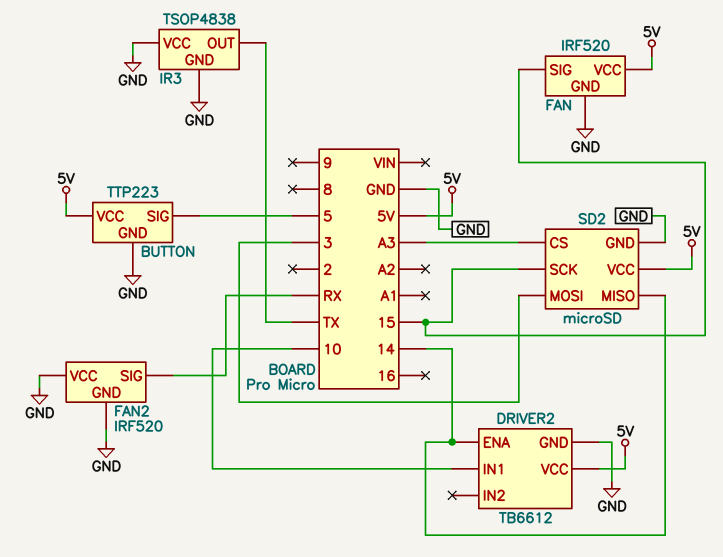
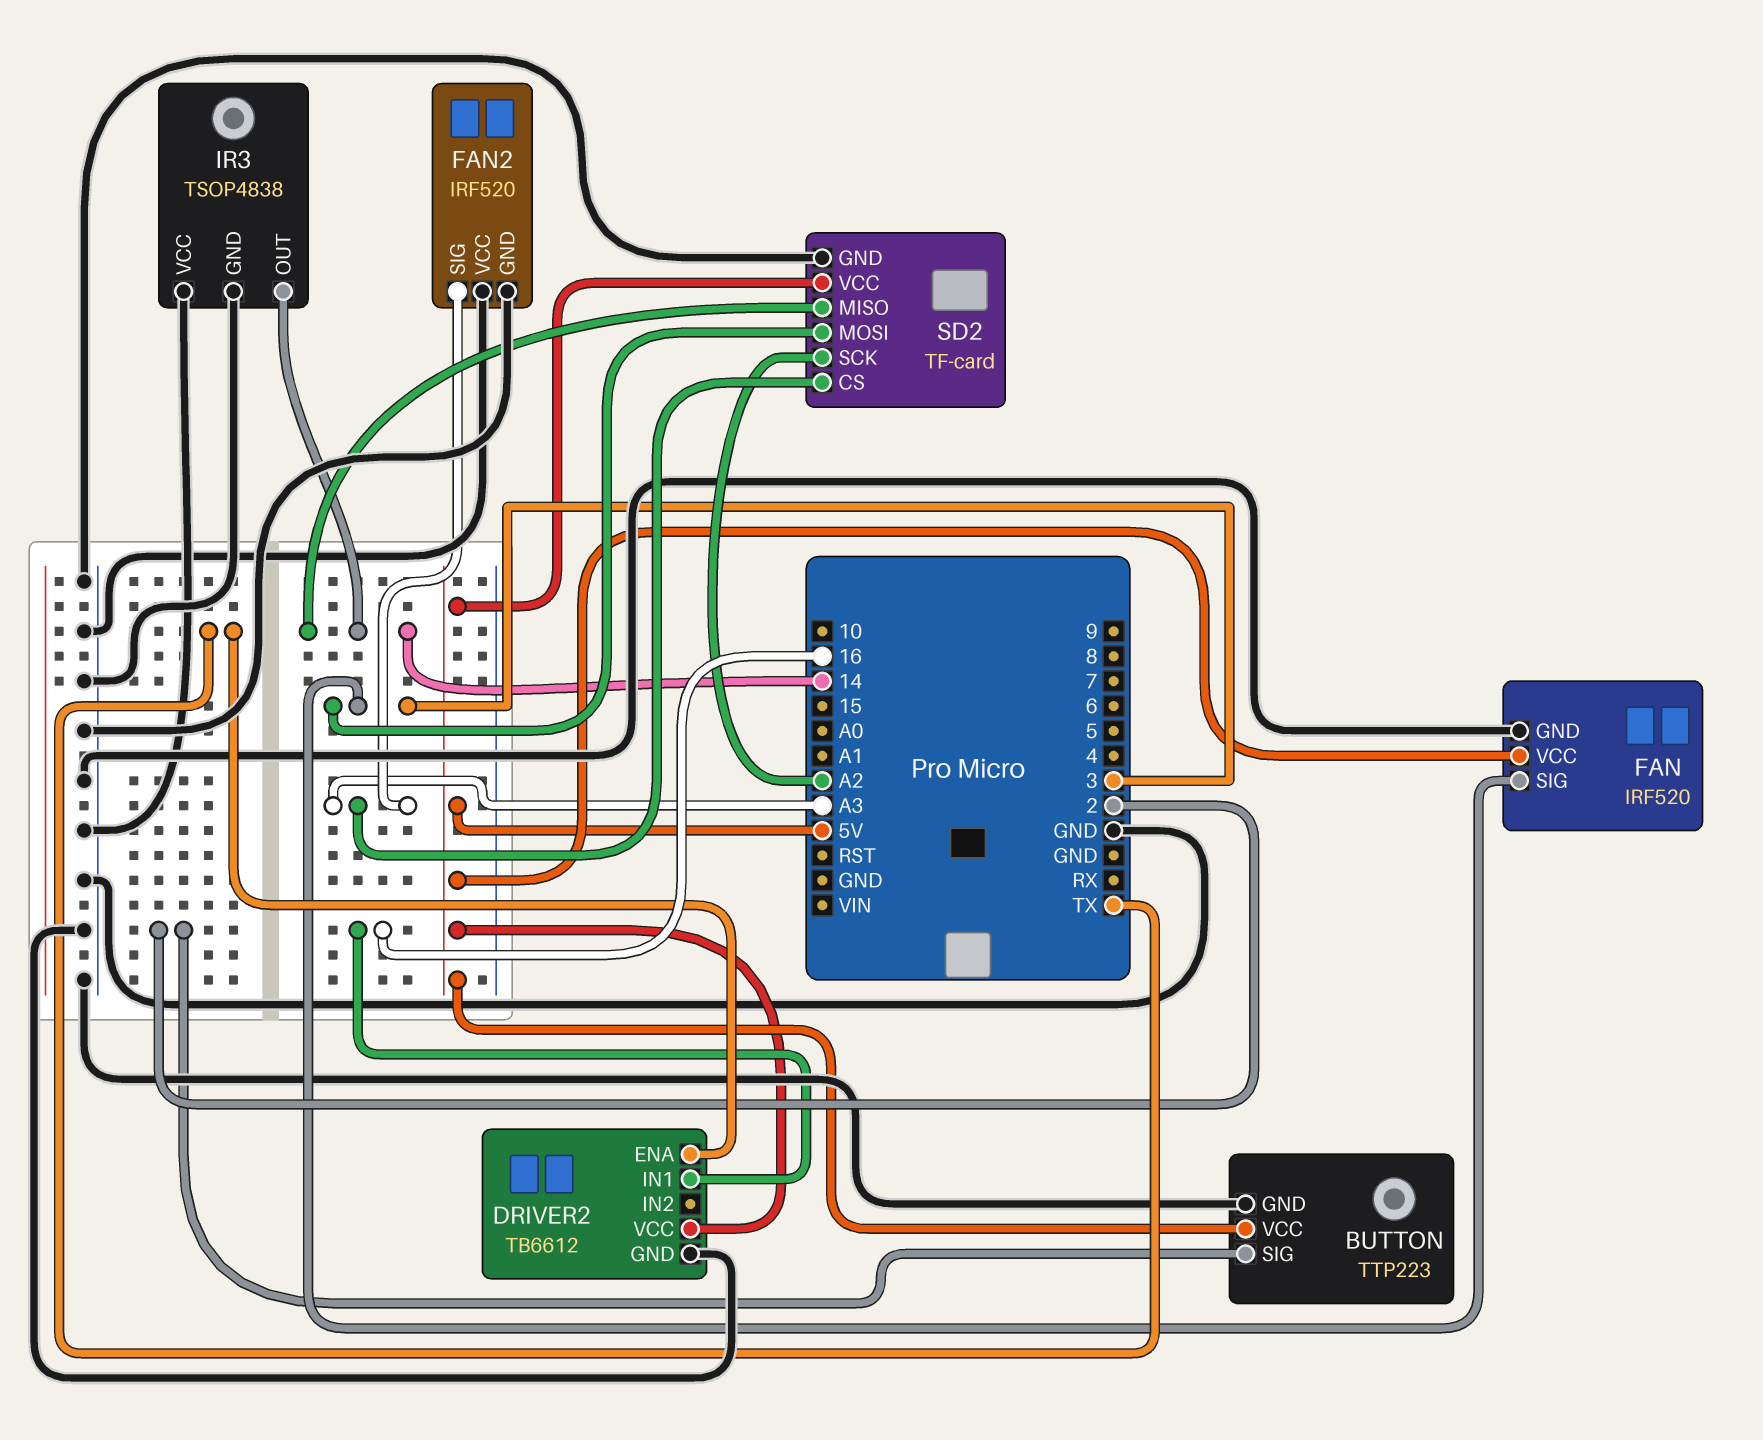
BUTTON pin SIG: 5 -> 2
DRIVER2 pin ENA: 14 -> TX
DRIVER2 pin IN1: 10 -> 16
FAN pin SIG: 15 -> 3
FAN2 pin SIG: RX -> A3
IR3 pin OUT: TX -> 14
SD2: microSD -> TF-card
SD2 pin SCK: 15 -> A2

